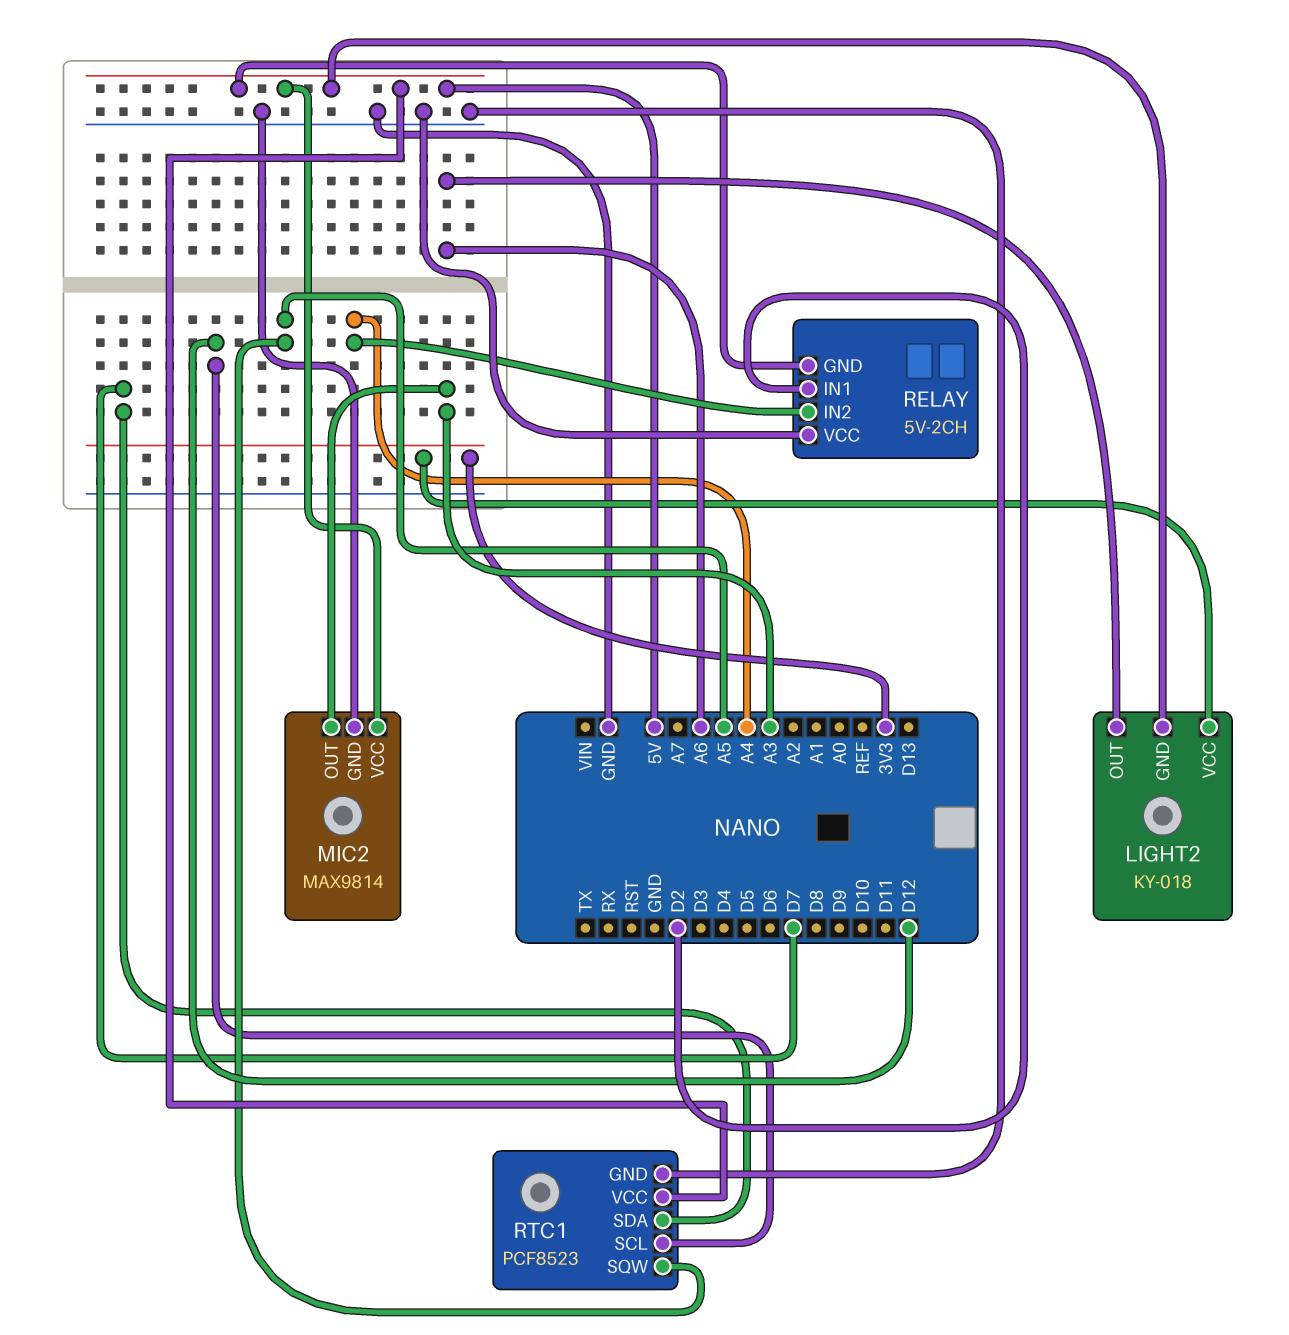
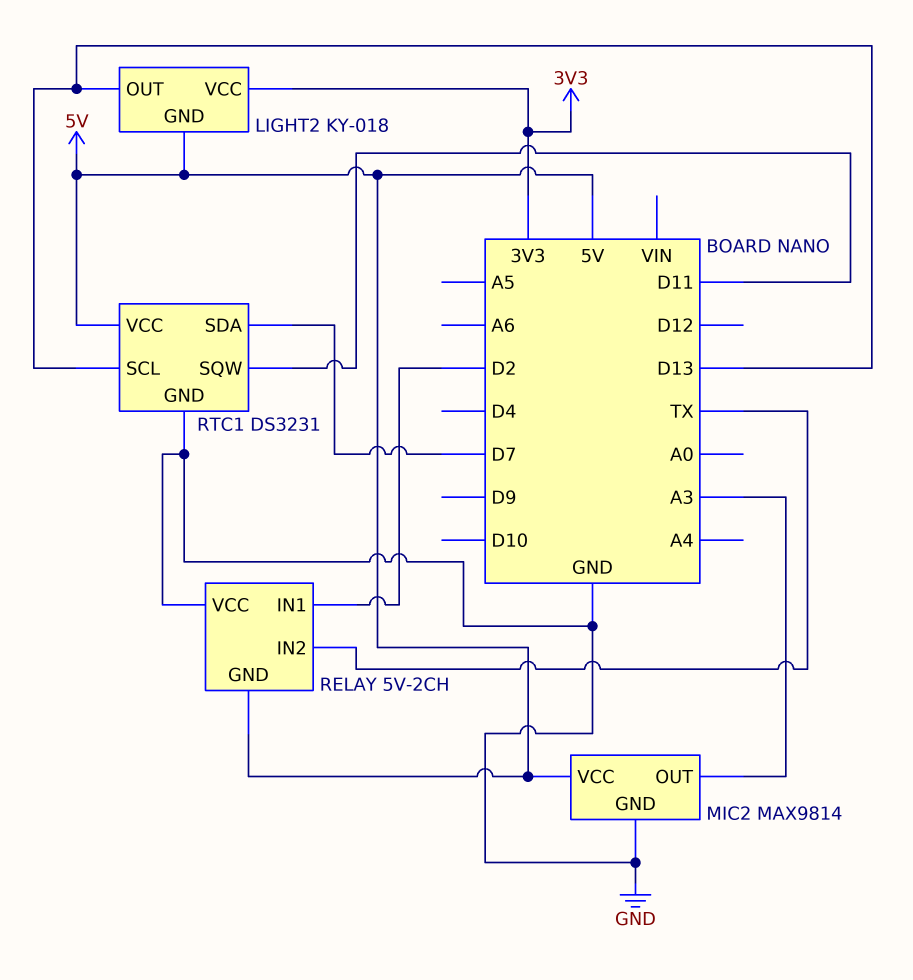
LIGHT2 pin OUT: A6 -> D13
RELAY pin IN2: A4 -> TX
RTC1: PCF8523 -> DS3231
RTC1 pin SCL: D12 -> D13
RTC1 pin SQW: A5 -> D11

